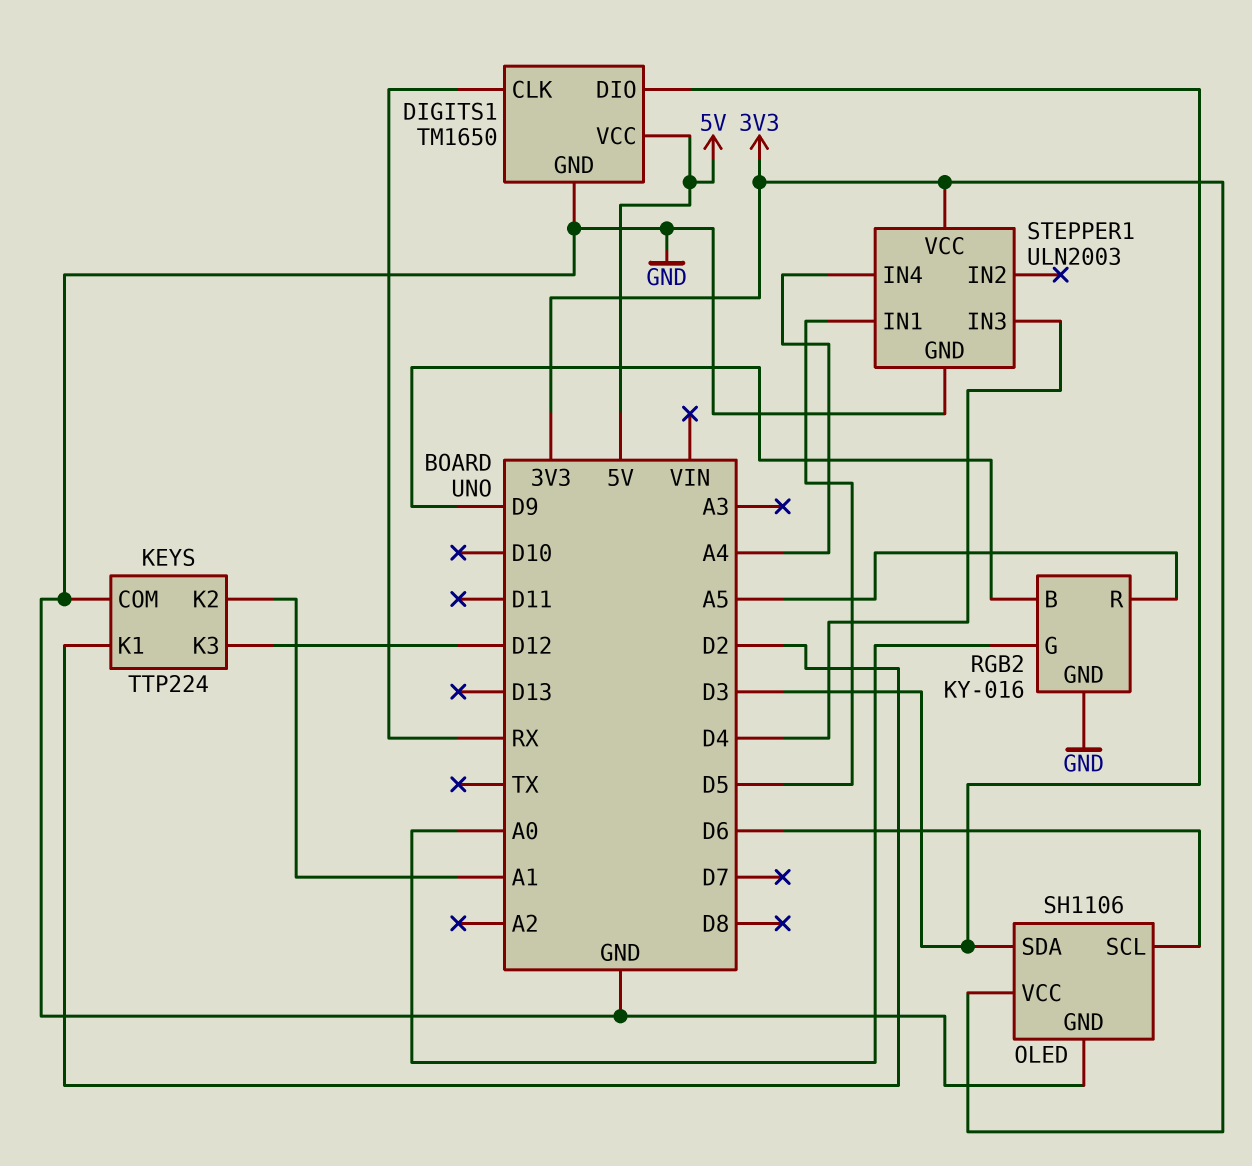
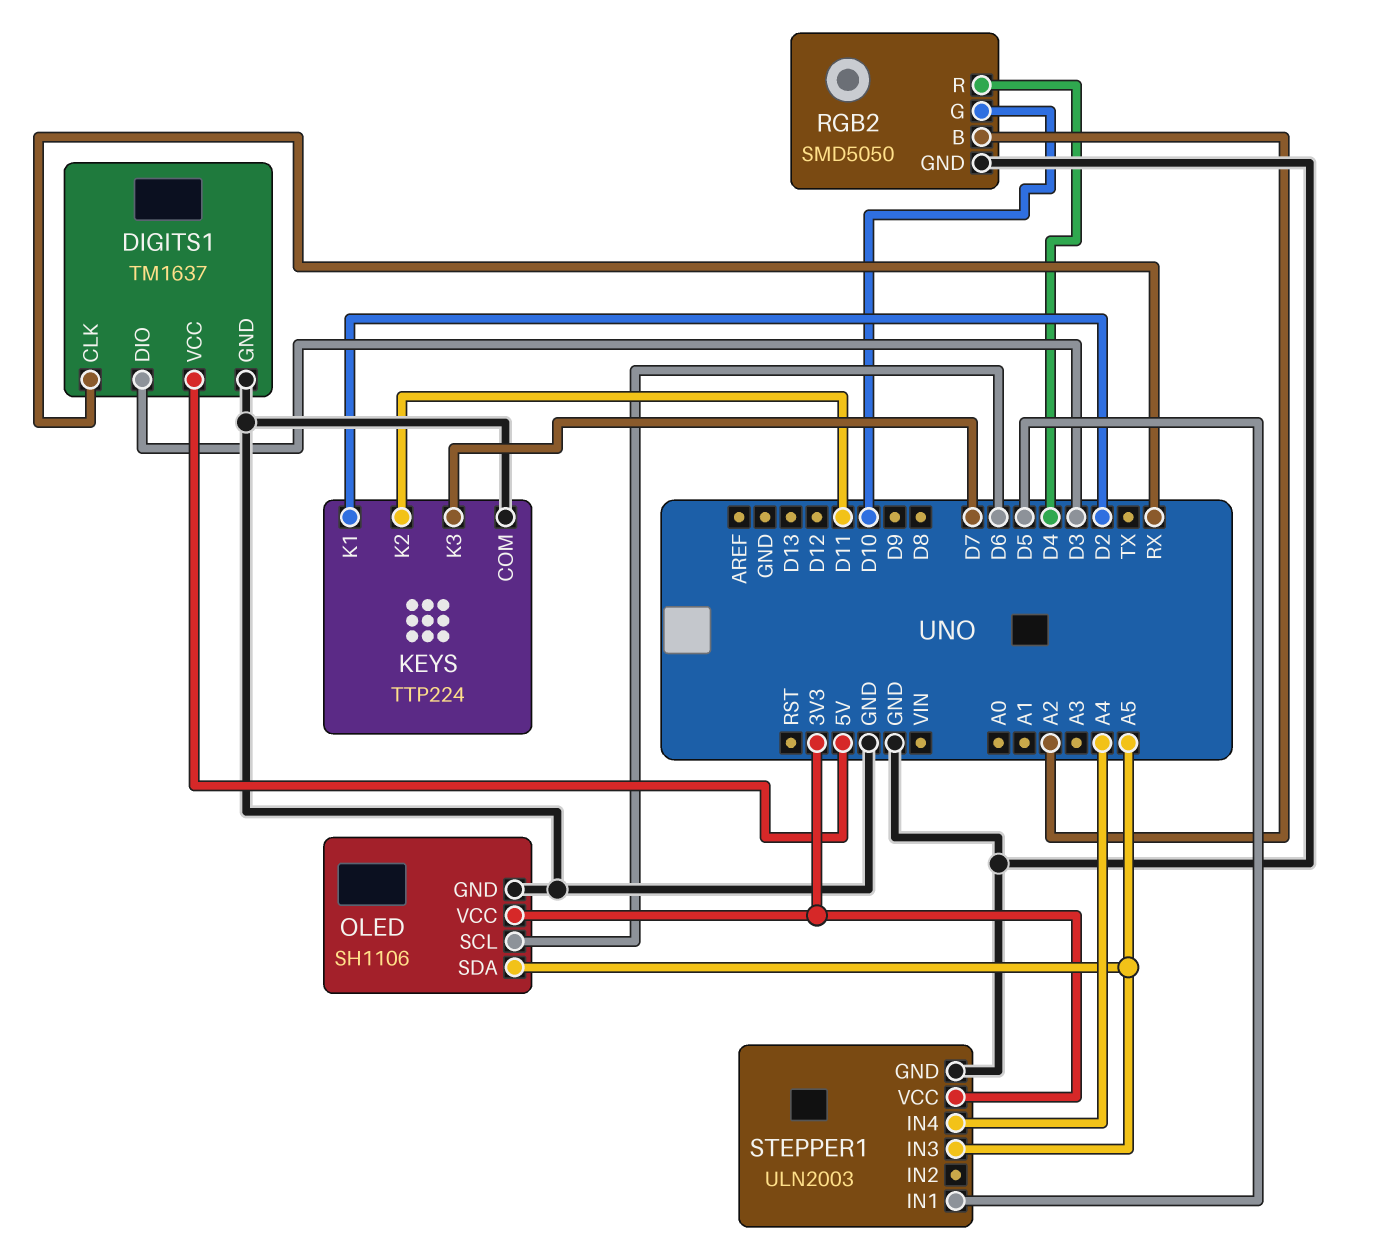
DIGITS1: TM1650 -> TM1637
KEYS pin K2: A1 -> D11
KEYS pin K3: D12 -> D7
OLED pin SDA: D3 -> A5
RGB2: KY-016 -> SMD5050
RGB2 pin B: D9 -> A2
RGB2 pin G: A0 -> D10
RGB2 pin R: A5 -> D4
STEPPER1 pin IN3: D4 -> A5

